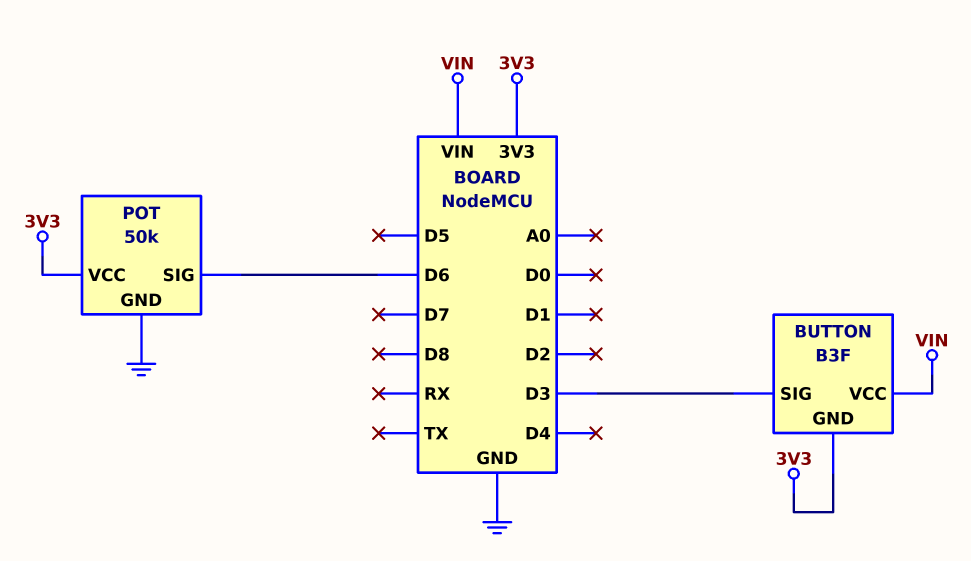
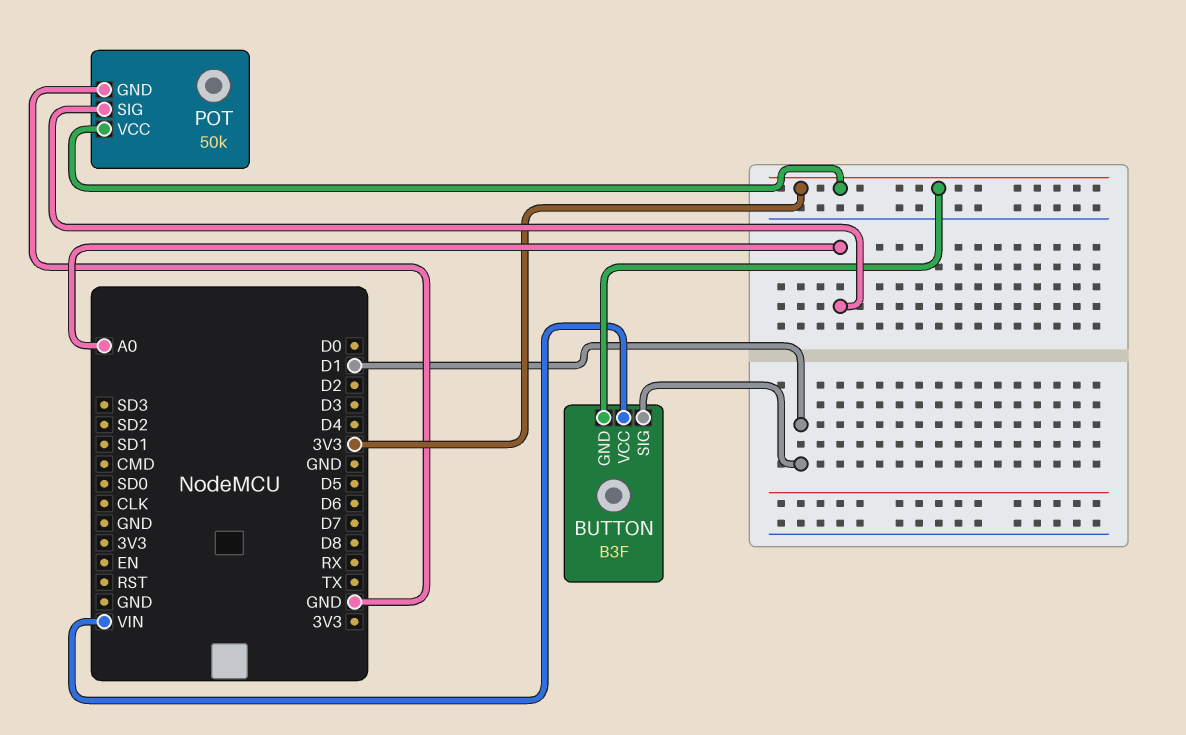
BUTTON pin SIG: D3 -> D1
POT pin SIG: D6 -> A0

